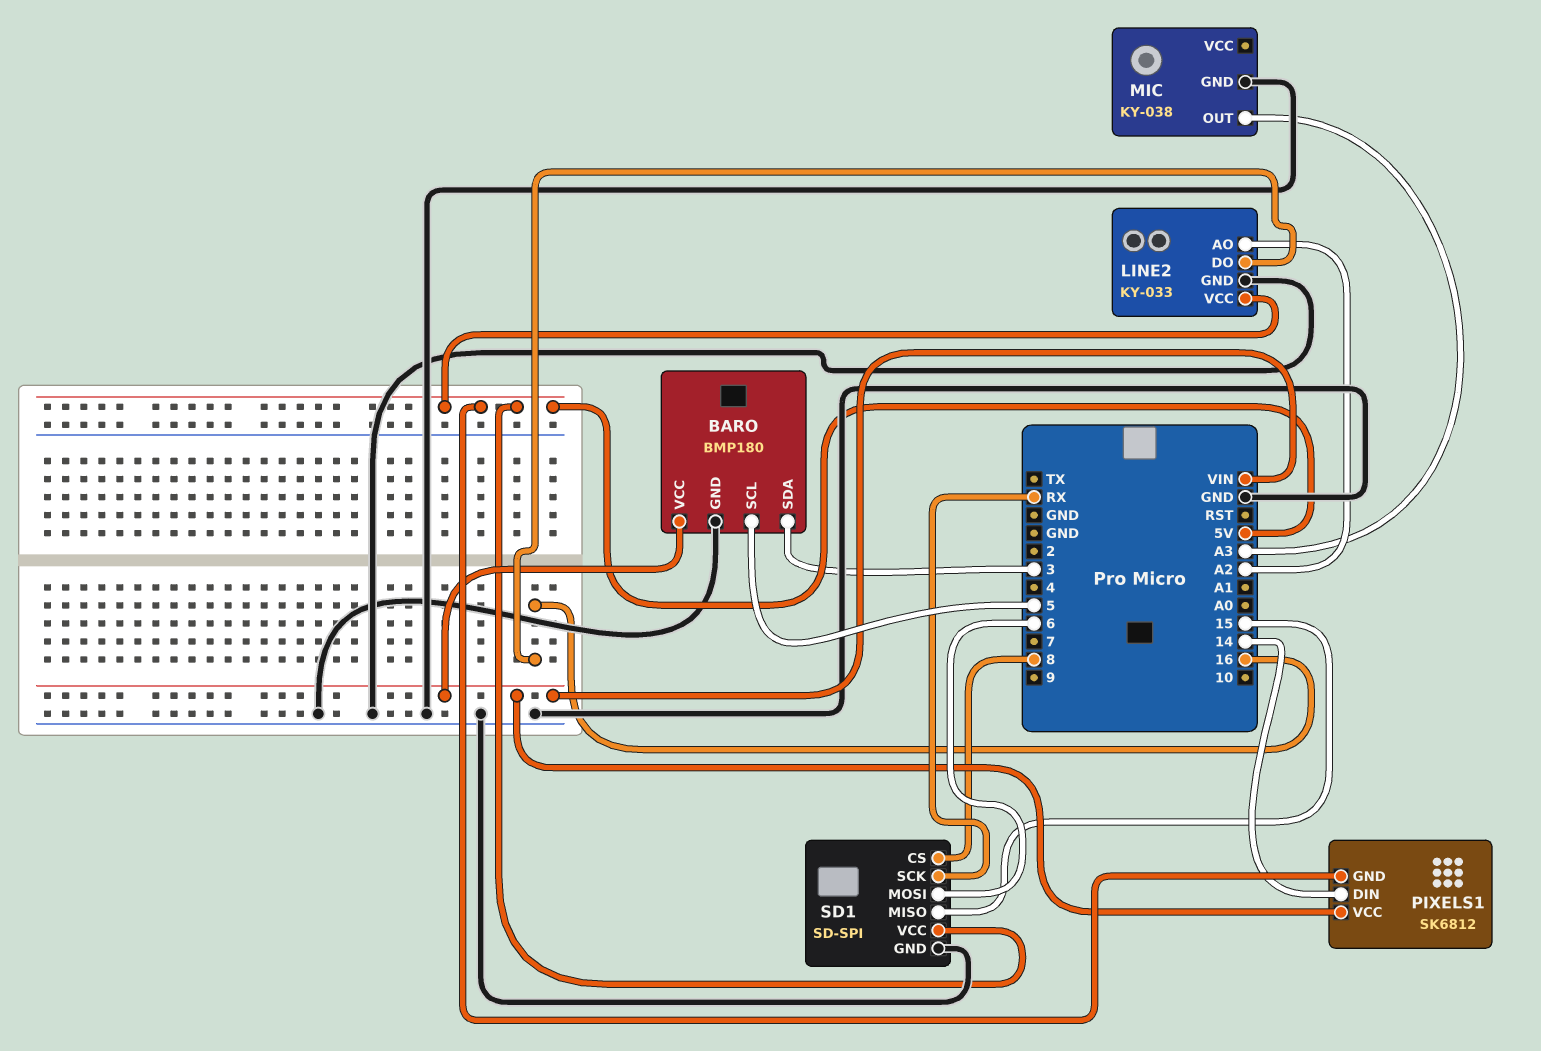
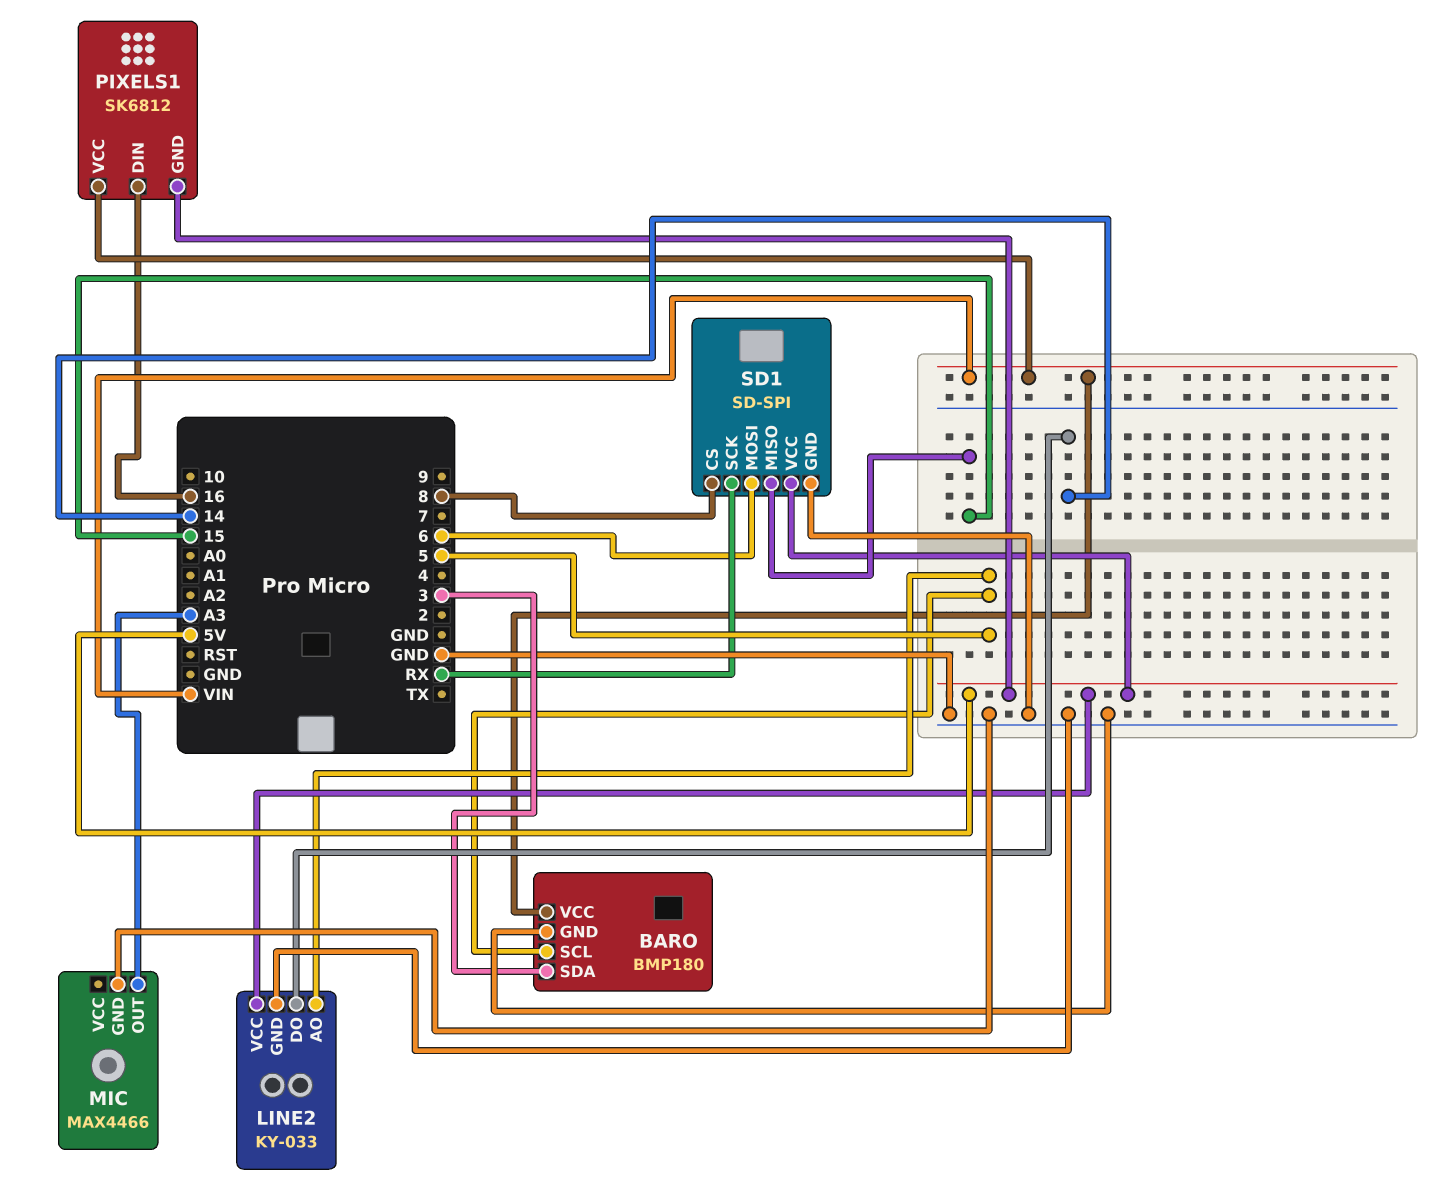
LINE2 pin AO: A2 -> 5
LINE2 pin DO: 16 -> 14
MIC: KY-038 -> MAX4466
PIXELS1 pin DIN: 14 -> 16

